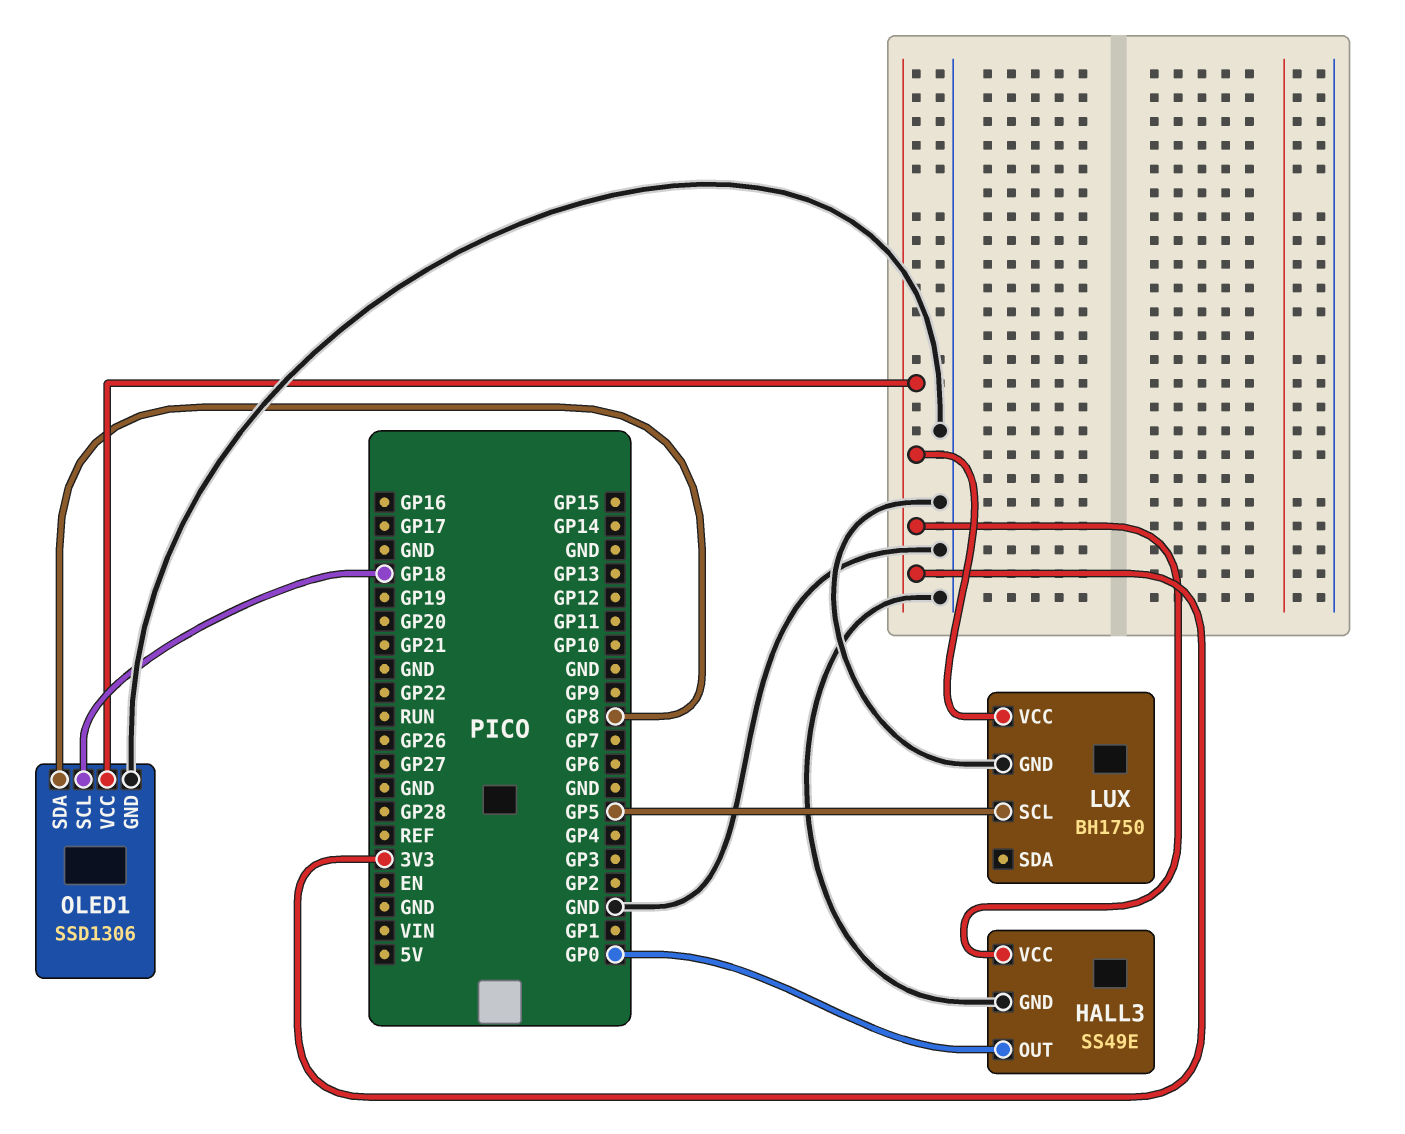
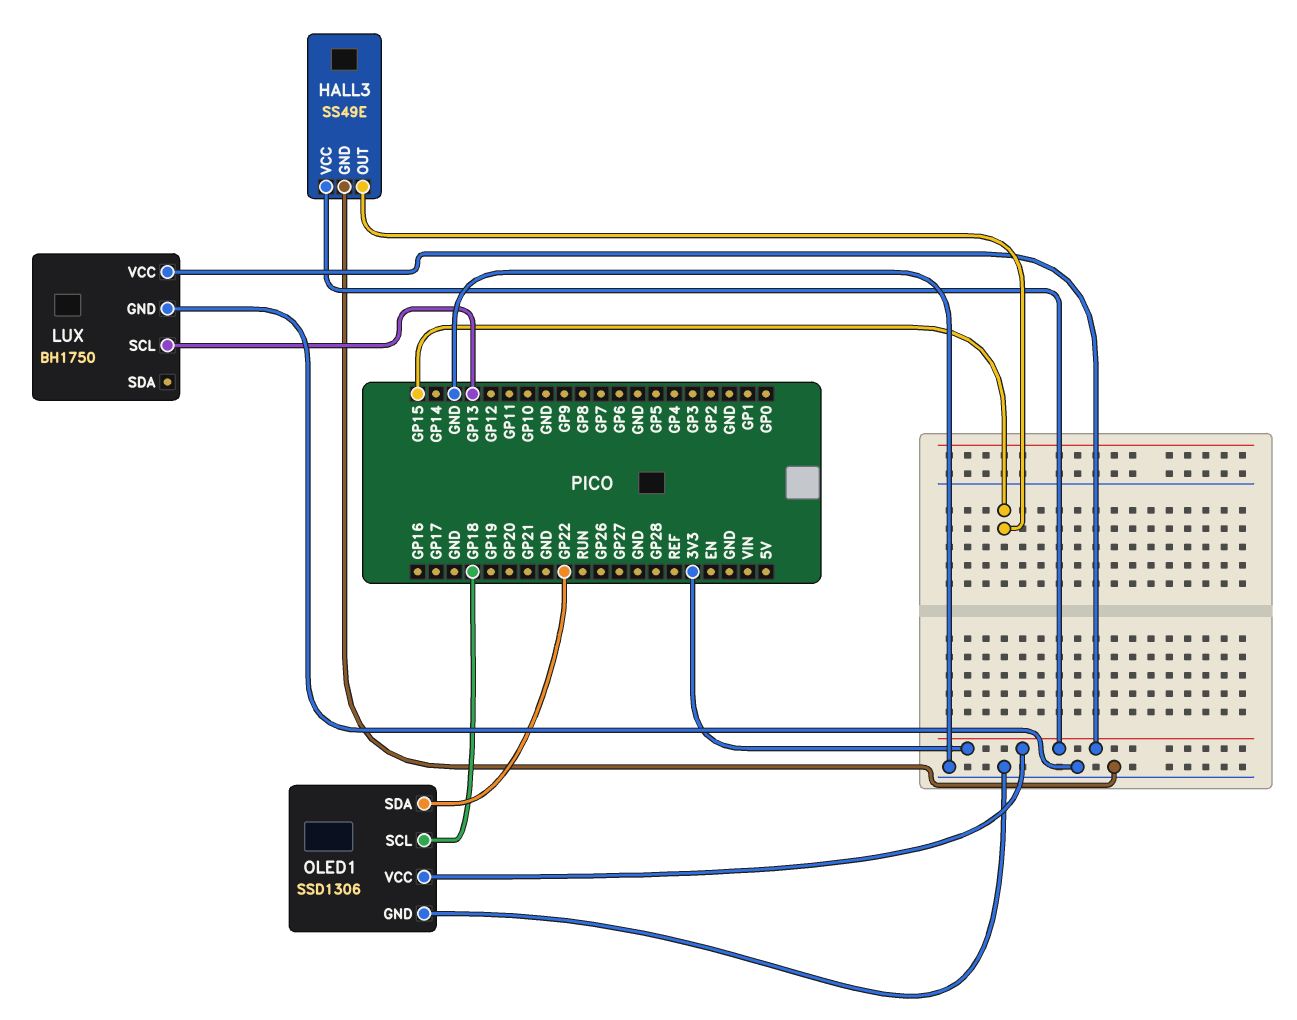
HALL3 pin OUT: GP0 -> GP15
LUX pin SCL: GP5 -> GP13
OLED1 pin SDA: GP8 -> GP22

